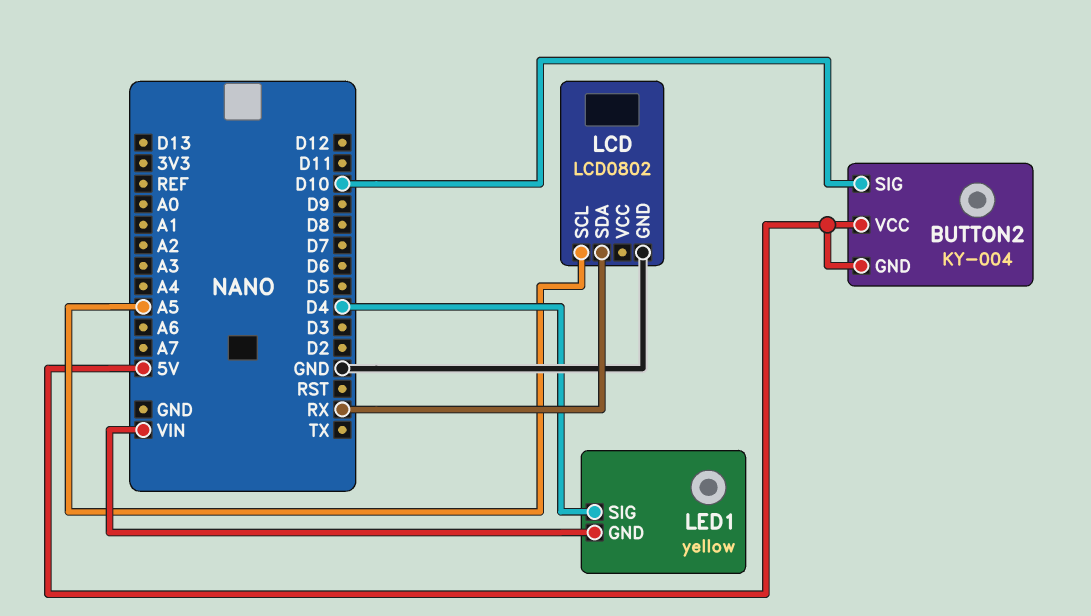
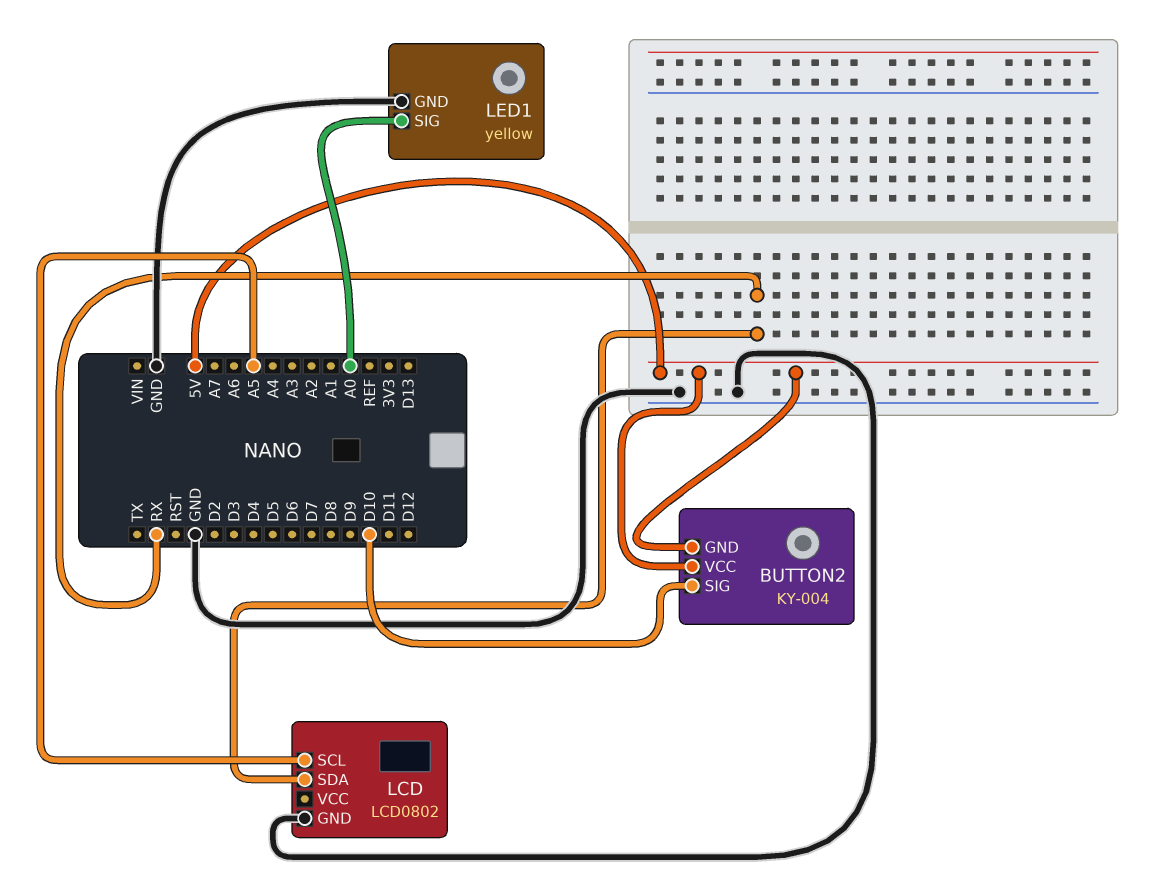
LED1 pin GND: VIN -> GND
LED1 pin SIG: D4 -> A0

